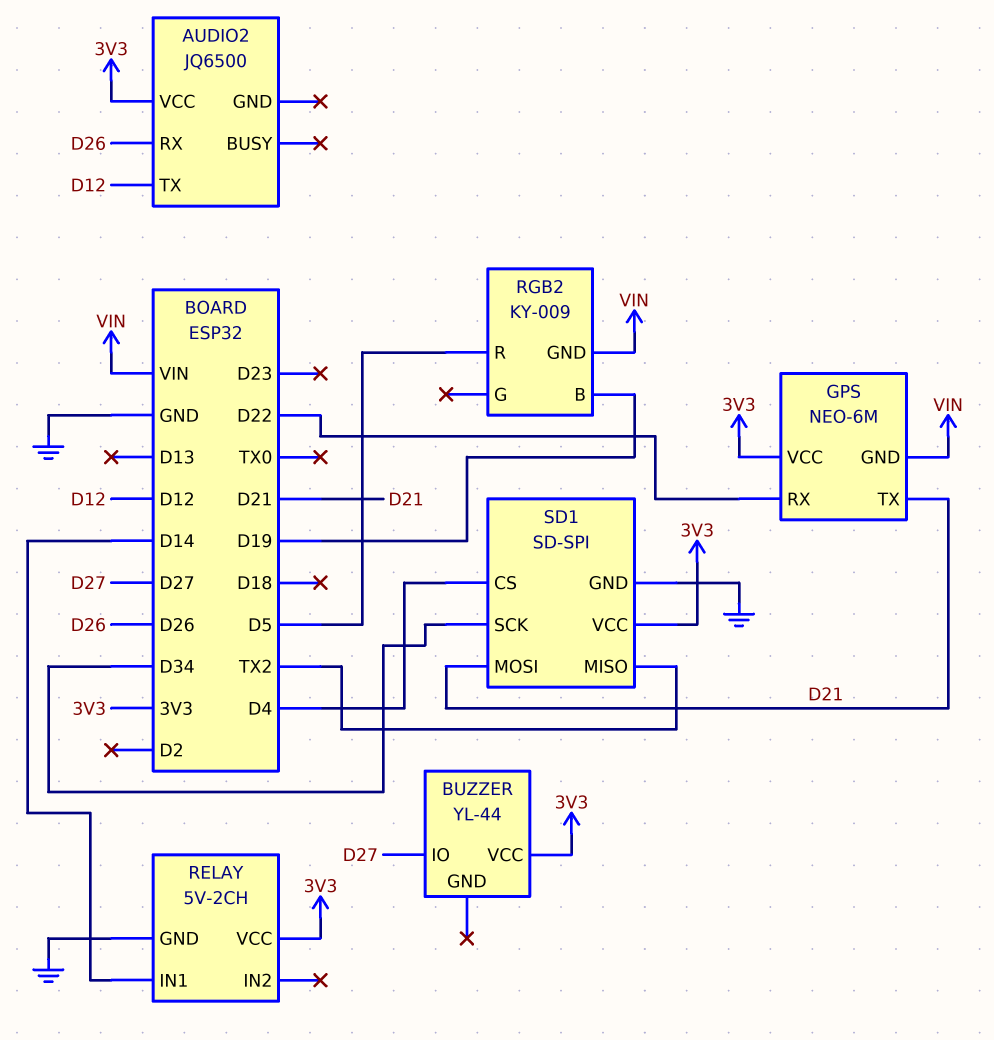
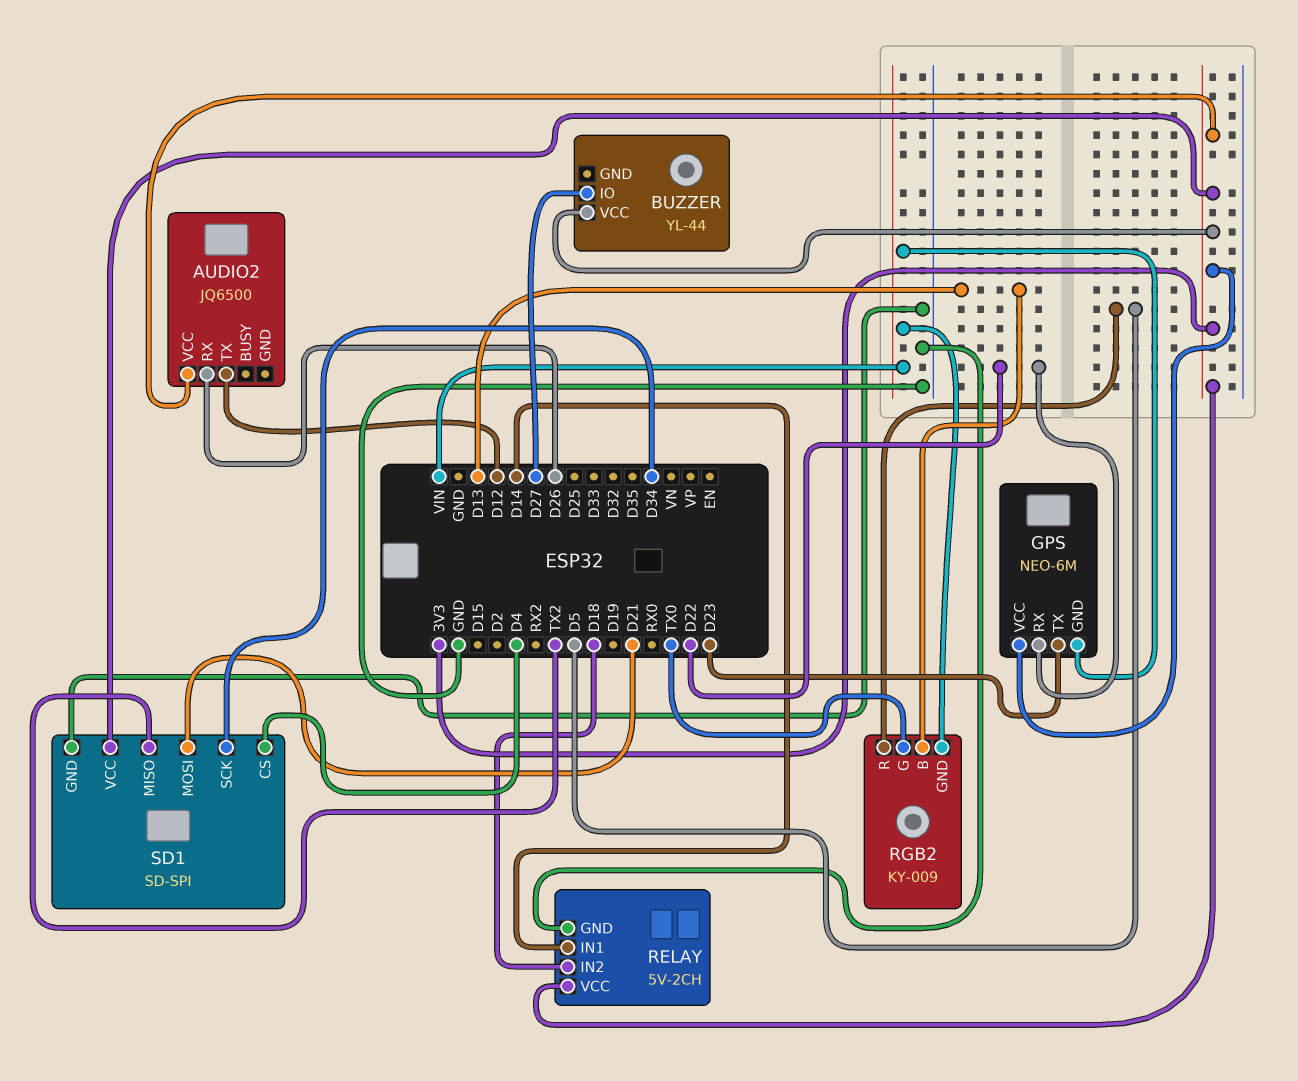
GPS pin TX: D21 -> D23
RELAY pin IN2: none -> D18
RGB2 pin B: D19 -> D13
RGB2 pin G: none -> TX0

